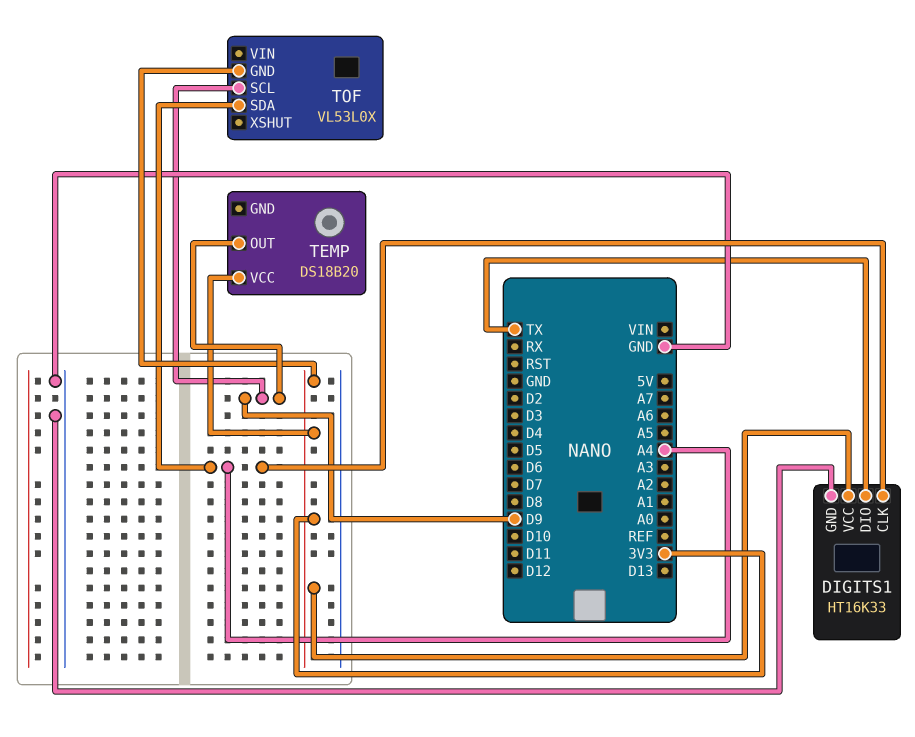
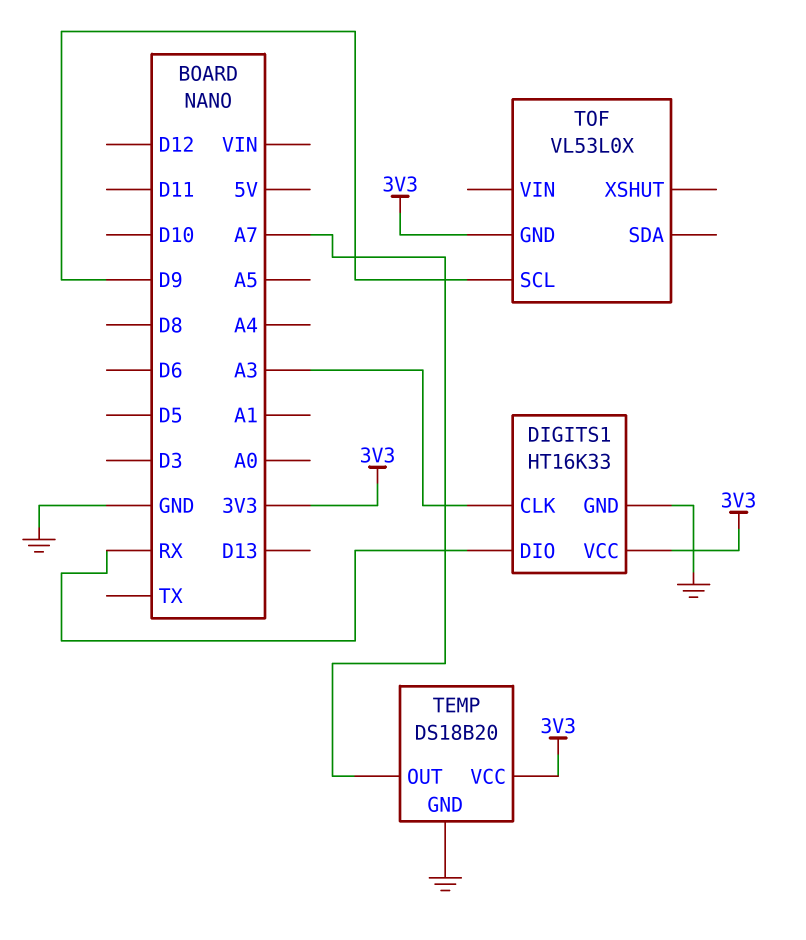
DIGITS1 pin CLK: A4 -> A3
DIGITS1 pin DIO: TX -> RX
TEMP pin GND: none -> GND
TEMP pin OUT: D9 -> A7
TOF pin SDA: A4 -> none

